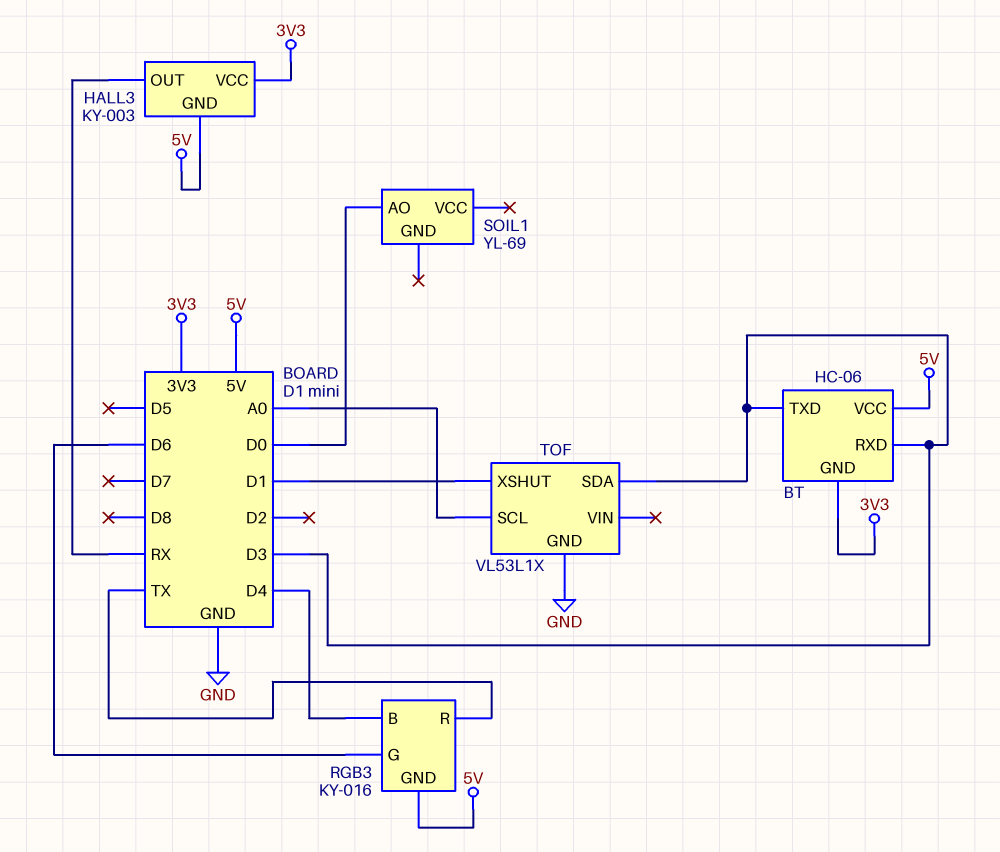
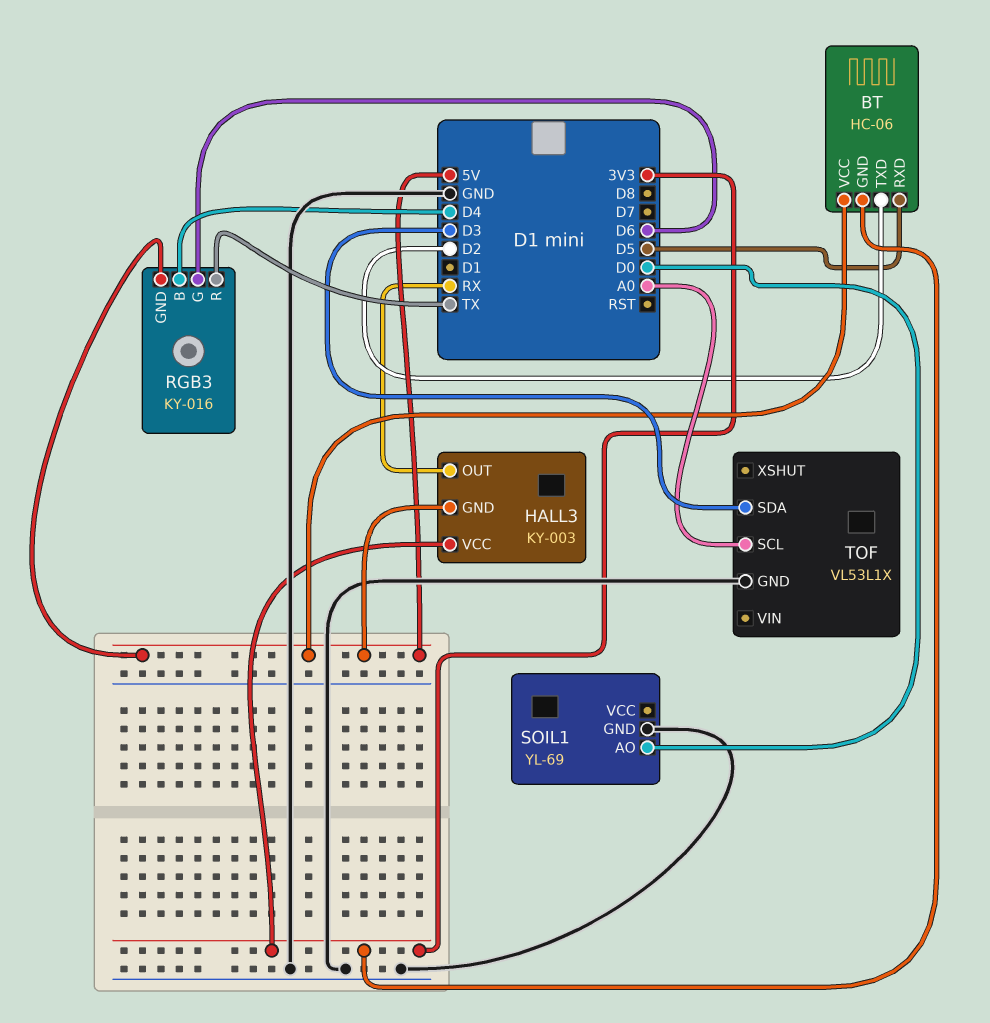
BT pin RXD: D3 -> D5
BT pin TXD: D3 -> D2
SOIL1 pin GND: none -> GND
TOF pin XSHUT: D1 -> none

